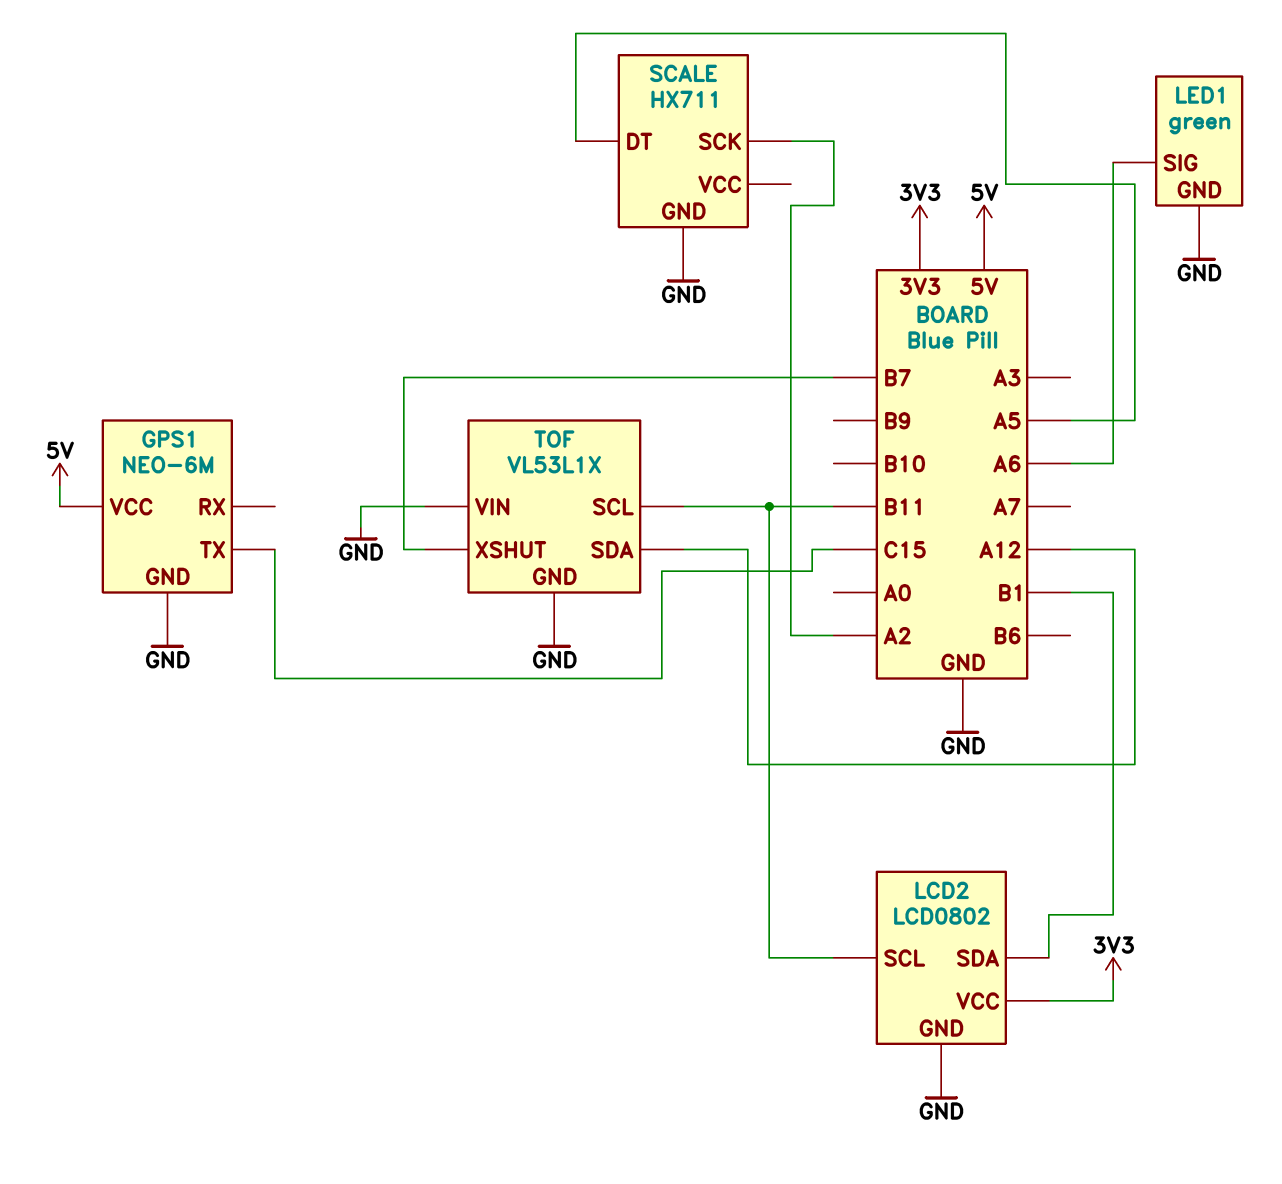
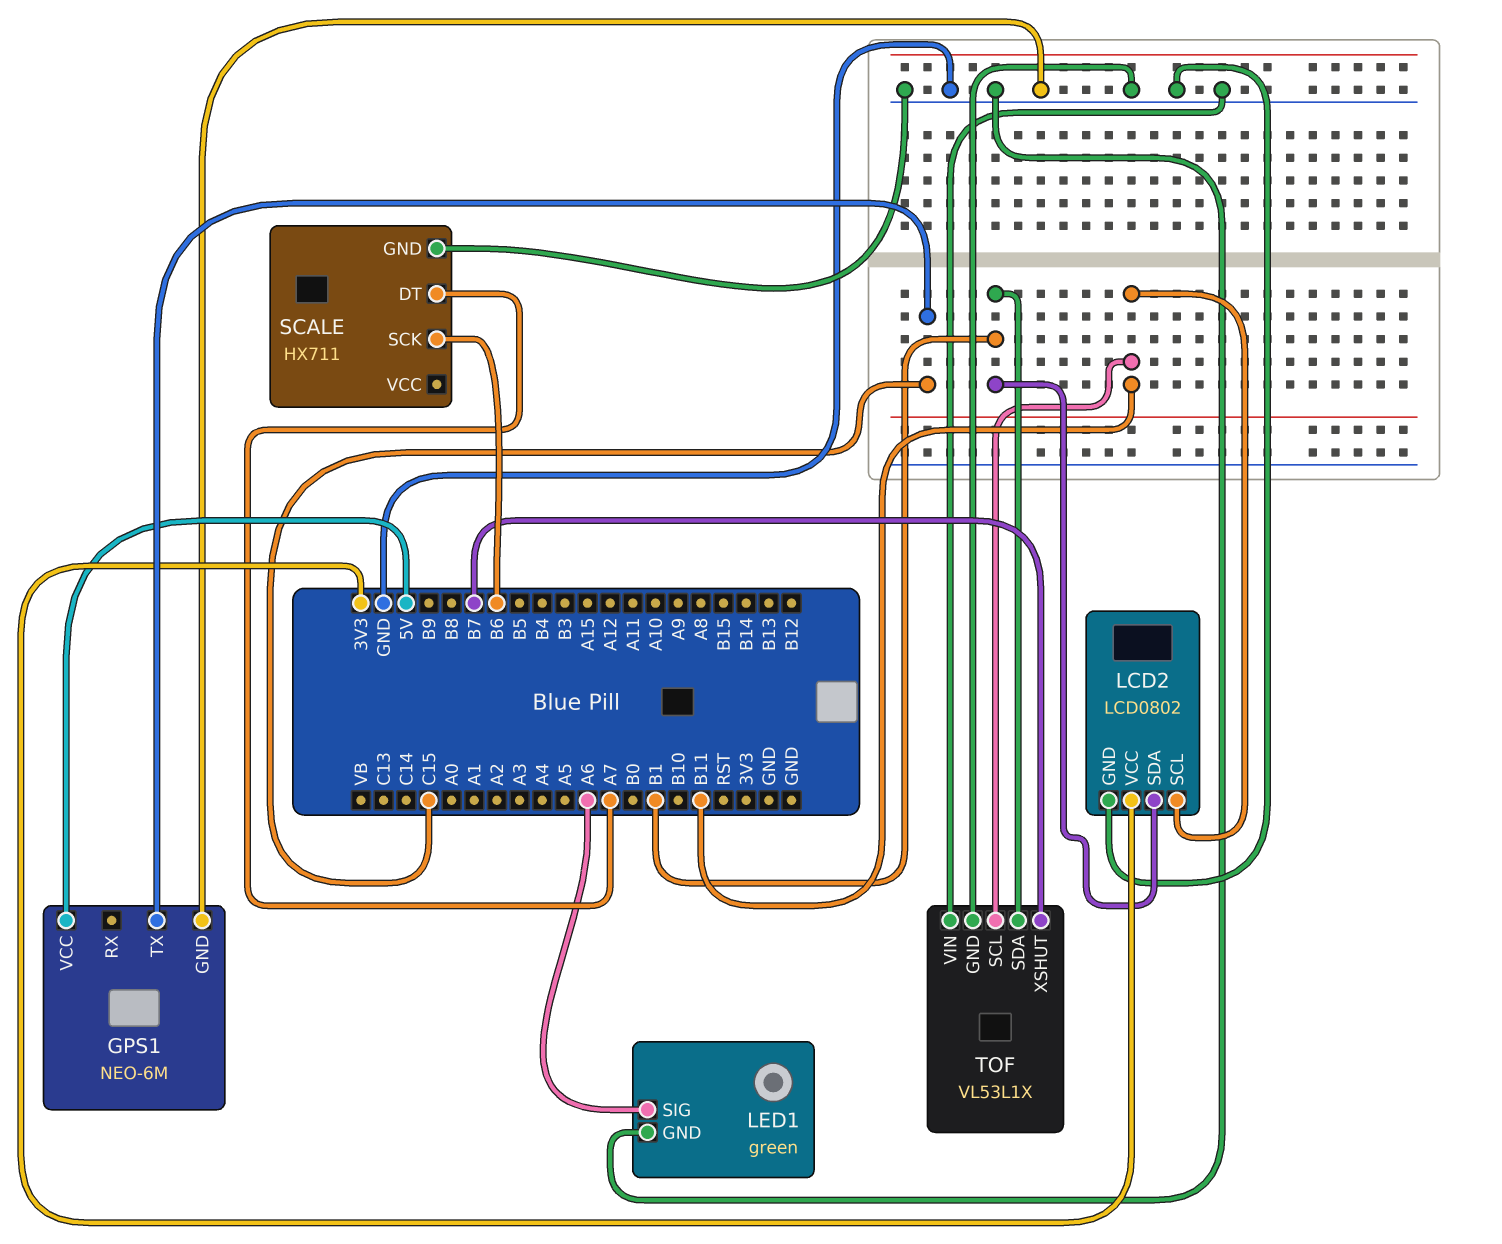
SCALE pin DT: A5 -> A7
SCALE pin SCK: A2 -> B6
TOF pin SDA: A12 -> B1

